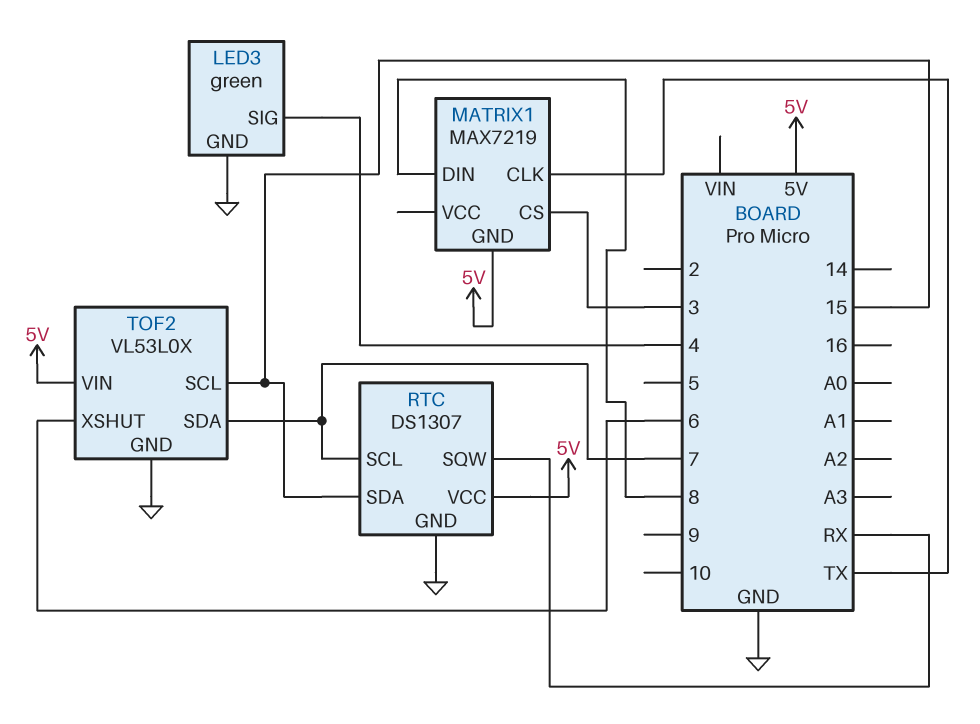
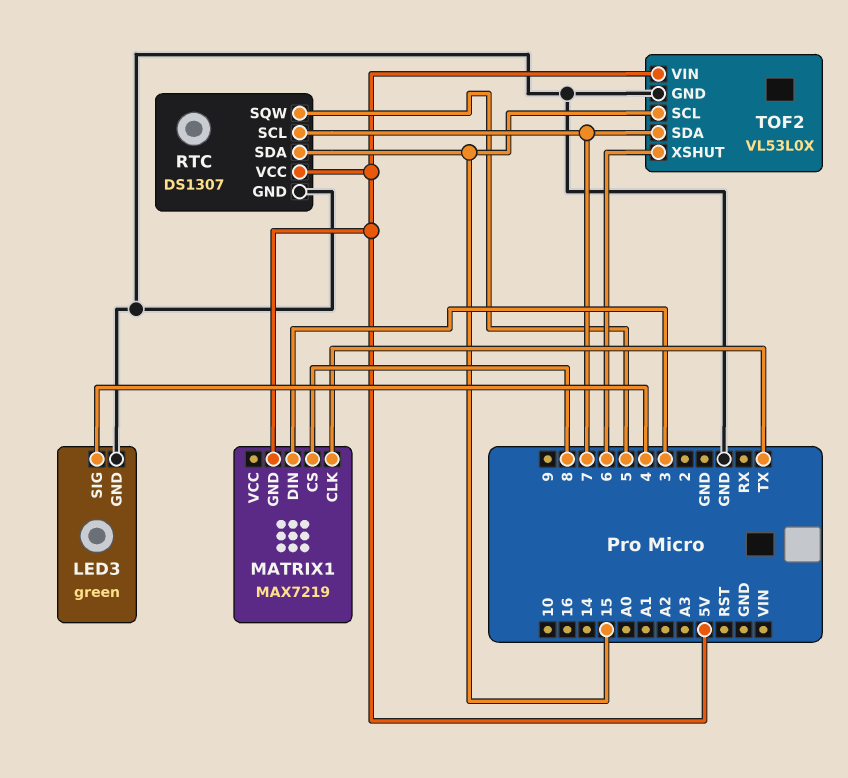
MATRIX1 pin CS: 3 -> 8
MATRIX1 pin DIN: 8 -> 3
RTC pin SQW: RX -> 5

